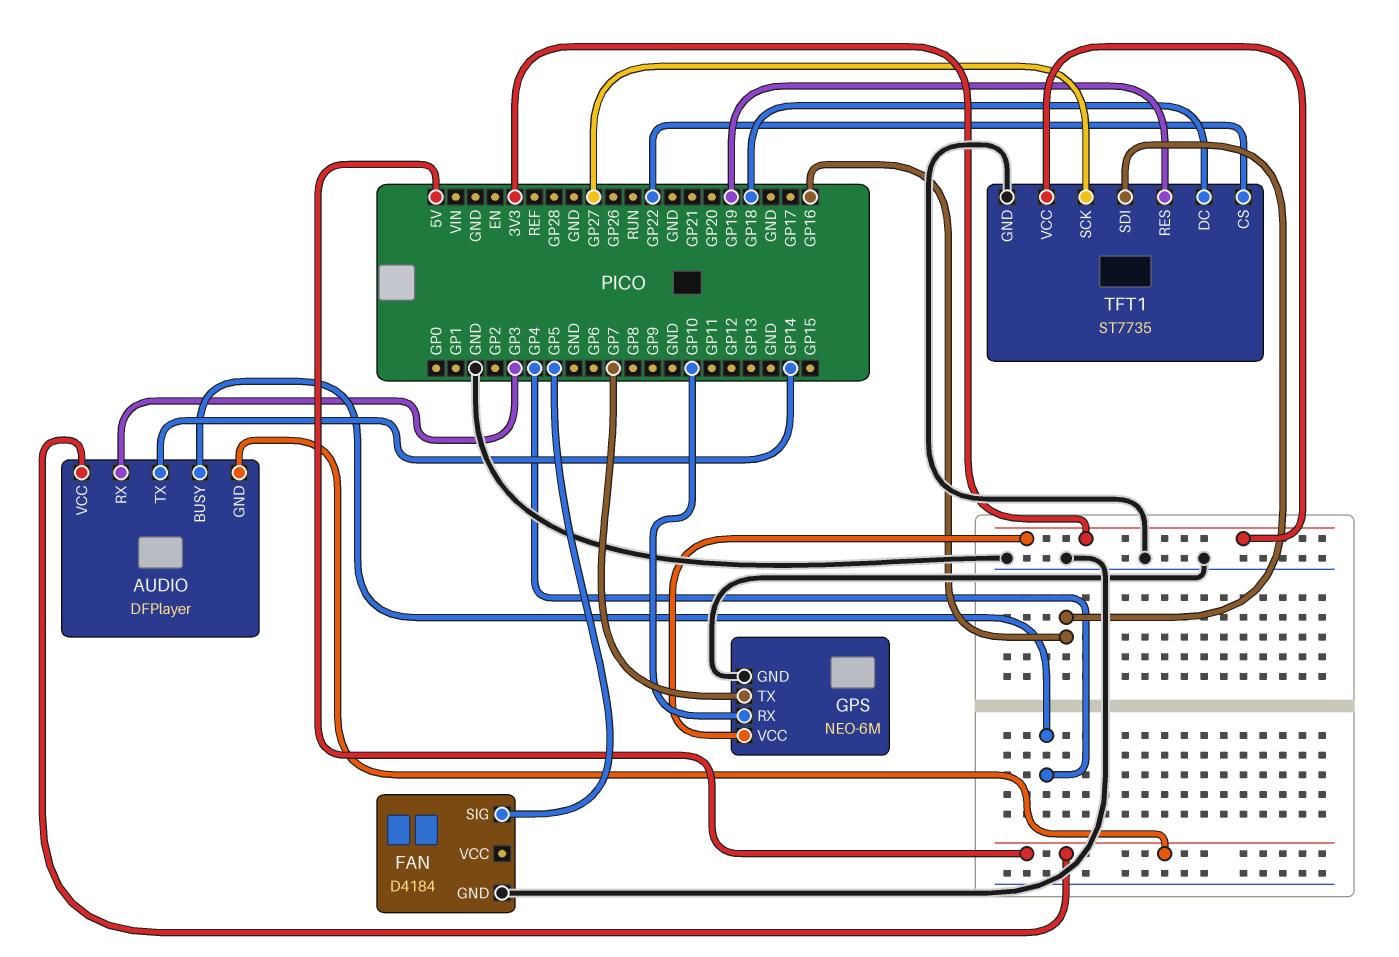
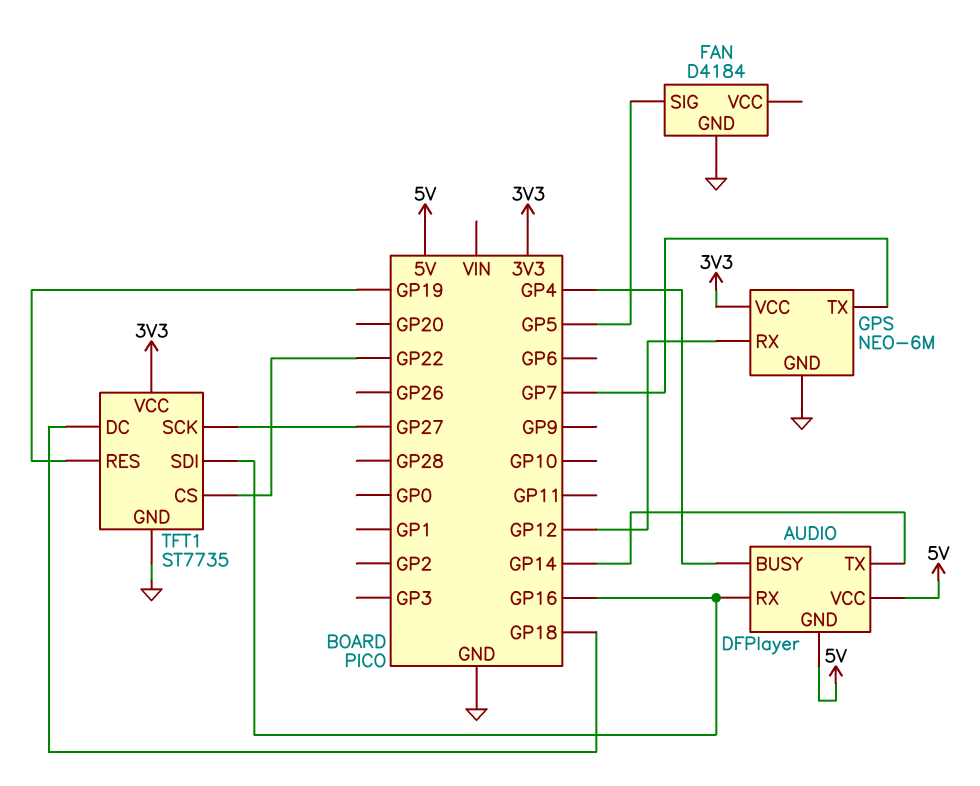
AUDIO pin RX: GP3 -> GP16
GPS pin RX: GP10 -> GP12

